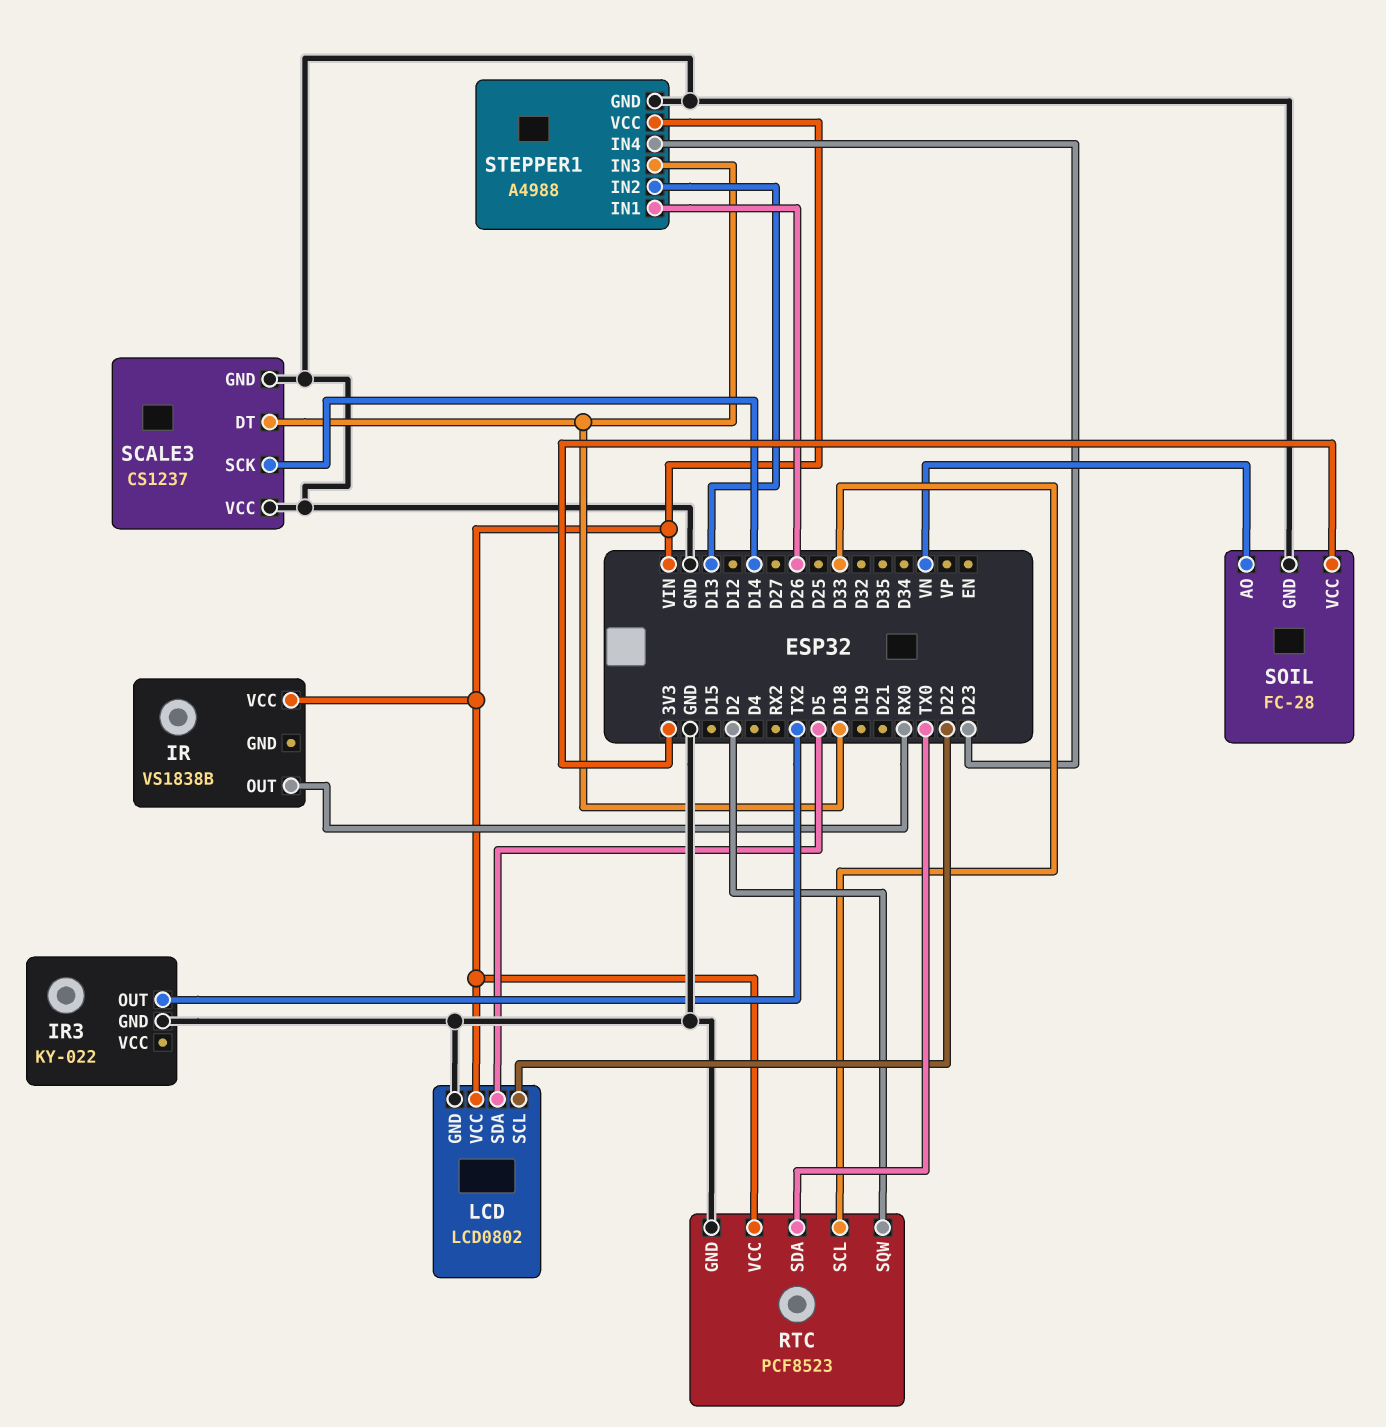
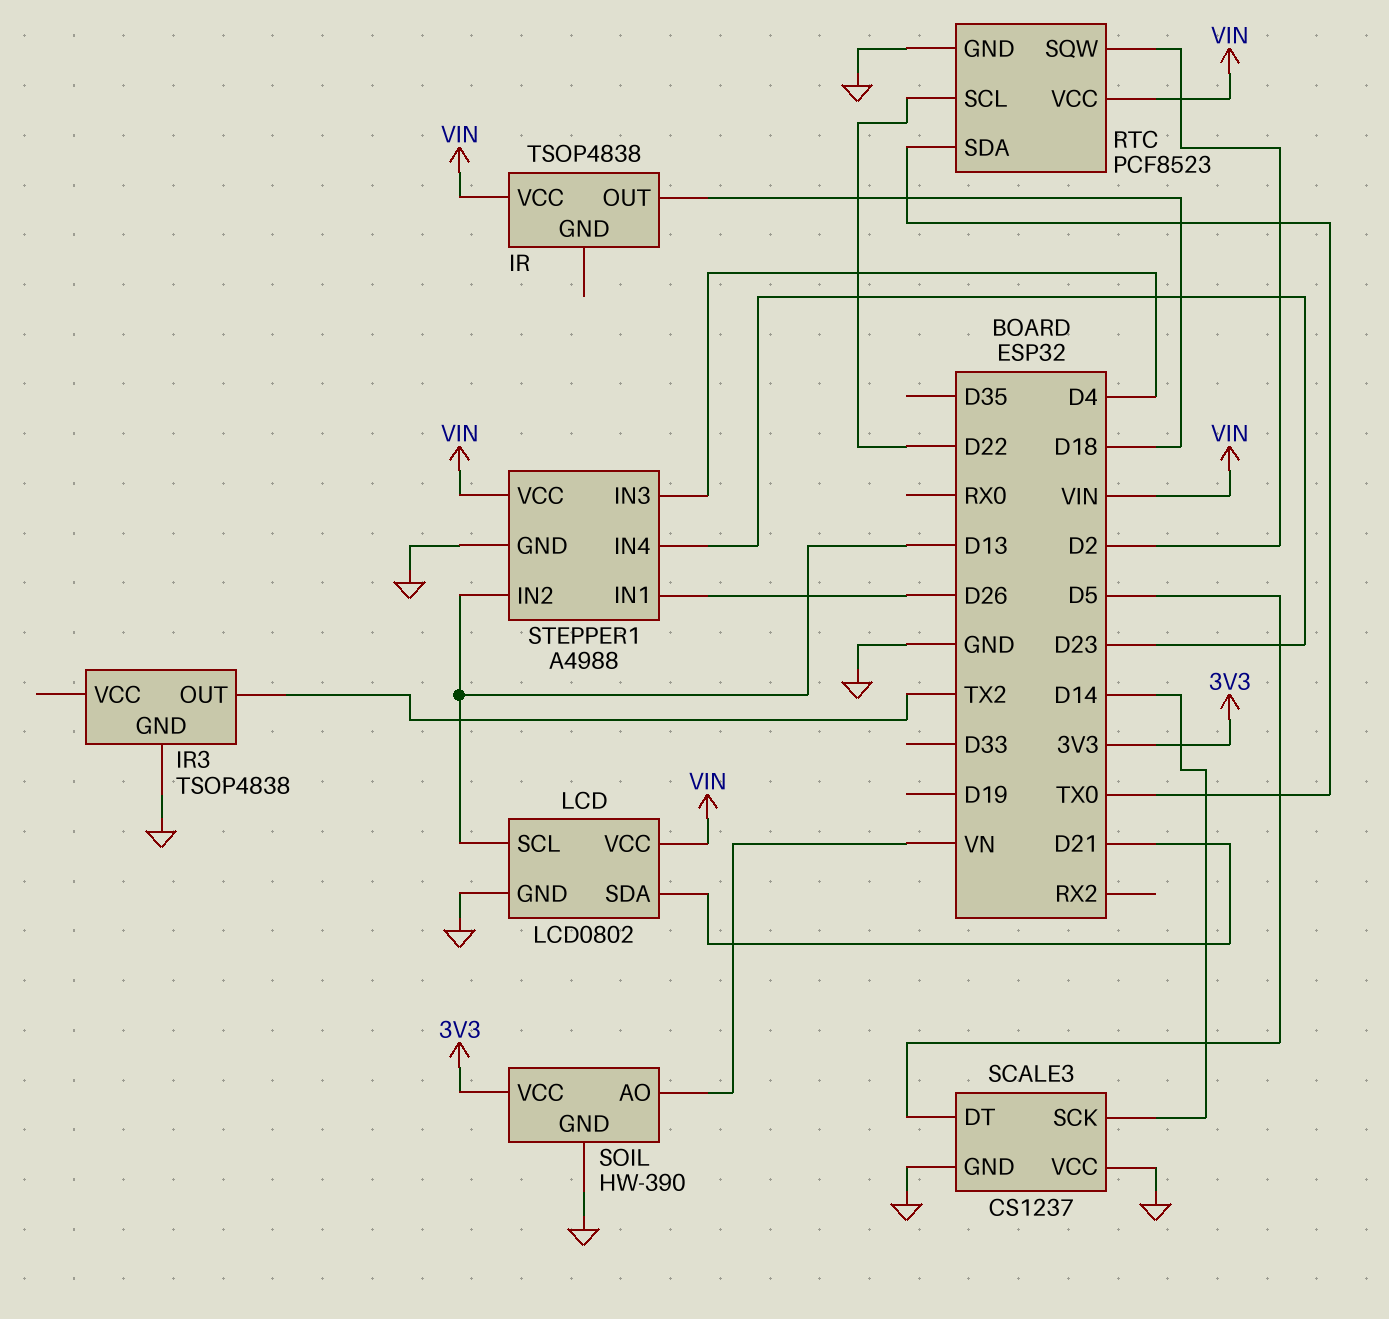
IR: VS1838B -> TSOP4838
IR pin OUT: RX0 -> D18
IR3: KY-022 -> TSOP4838
LCD pin SCL: D22 -> D13
LCD pin SDA: D5 -> D21
RTC pin SCL: D33 -> D22
SCALE3 pin DT: D18 -> D5
SOIL: FC-28 -> HW-390
STEPPER1 pin IN3: D18 -> D4

